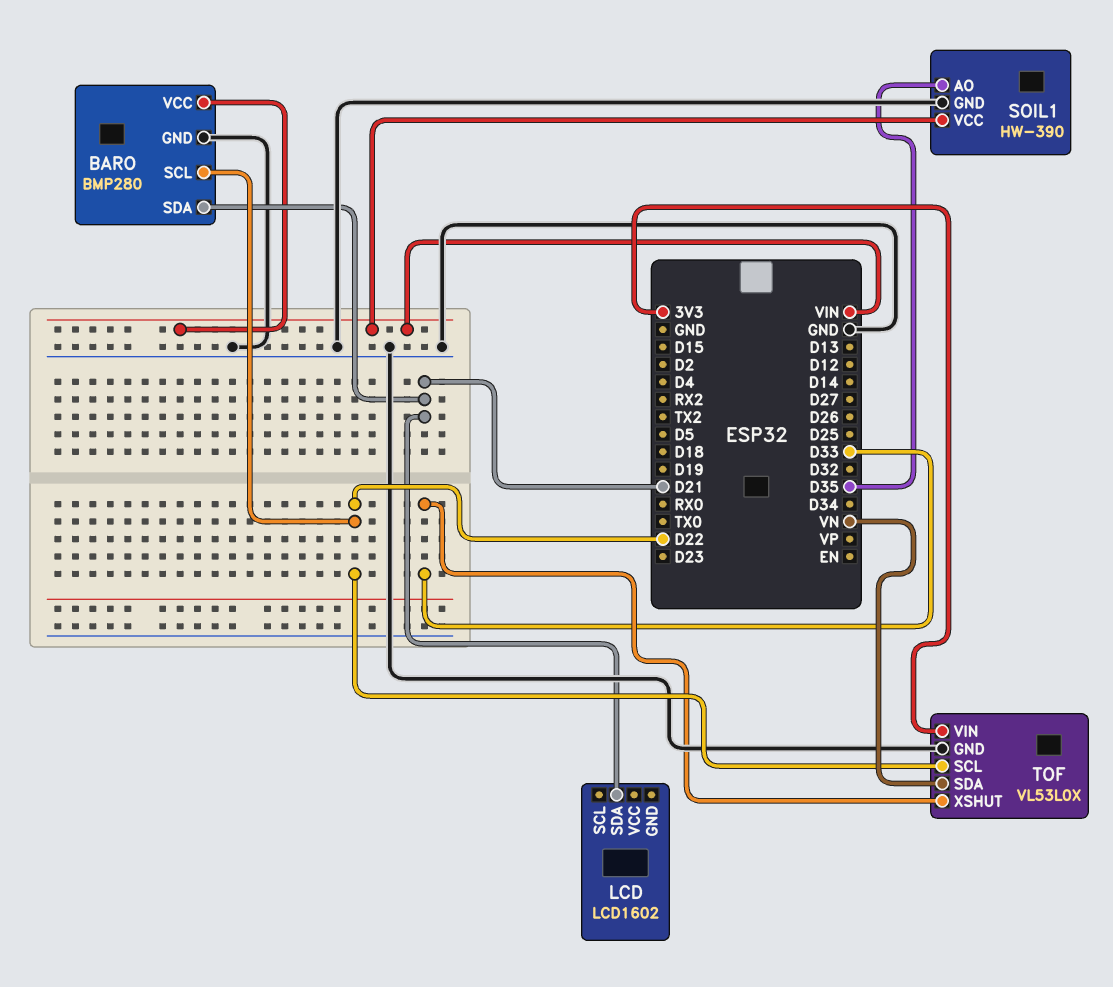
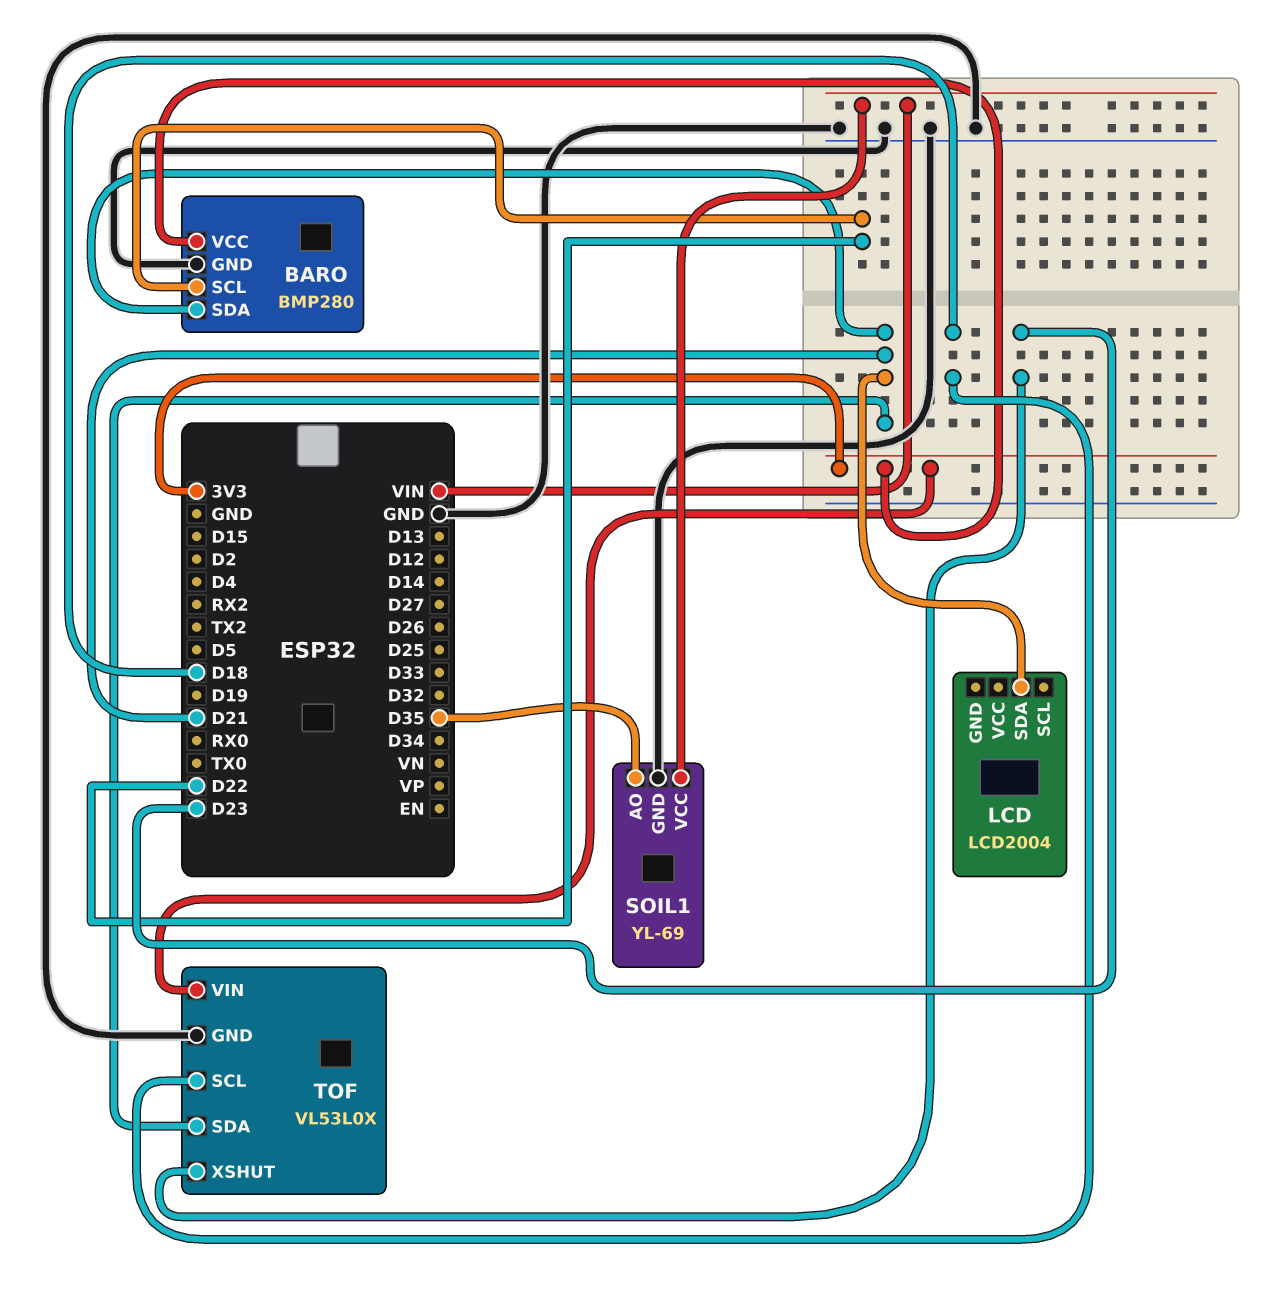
BARO pin VCC: VIN -> 3V3
LCD: LCD1602 -> LCD2004
SOIL1: HW-390 -> YL-69
TOF pin SCL: D22 -> D18
TOF pin SDA: VN -> D21
TOF pin XSHUT: D33 -> D23

